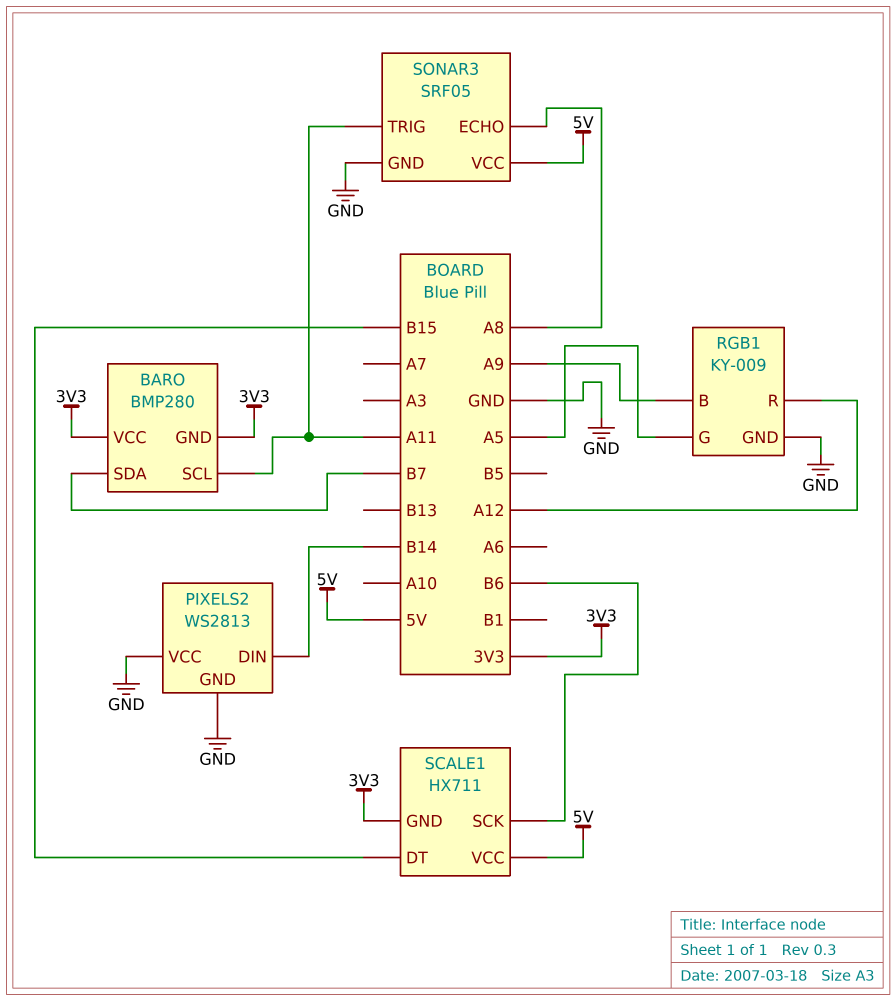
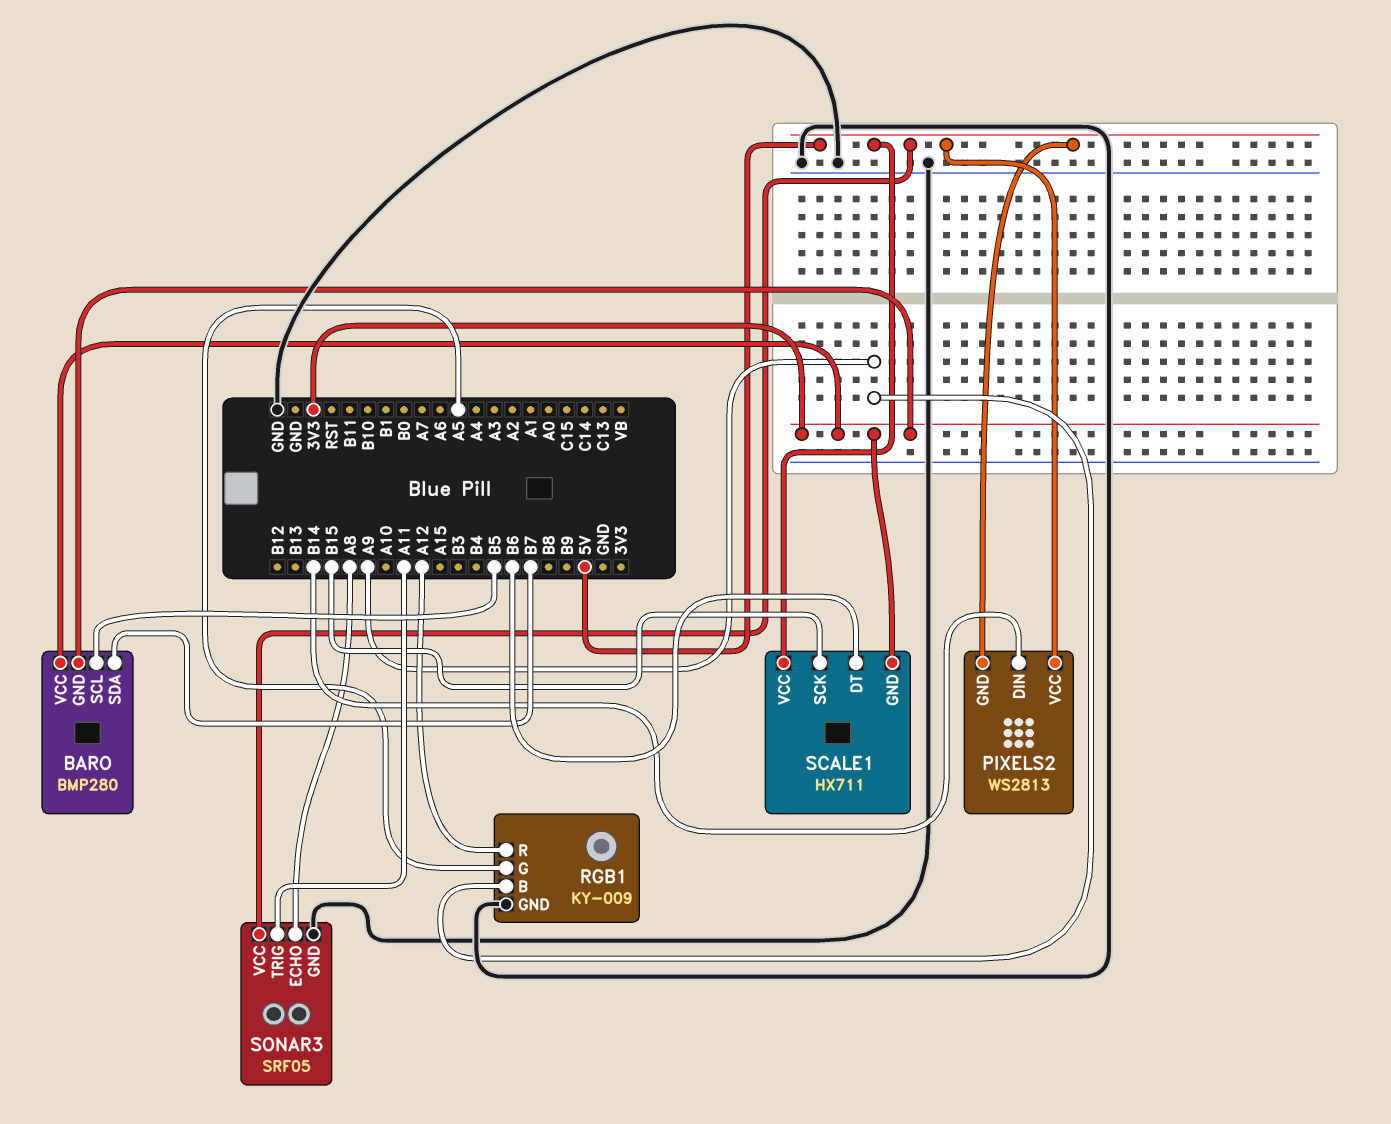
BARO pin SCL: A11 -> B5
PIXELS2 pin GND: GND -> 5V
PIXELS2 pin VCC: GND -> 5V
SCALE1 pin DT: B15 -> B6
SCALE1 pin SCK: B6 -> B15

